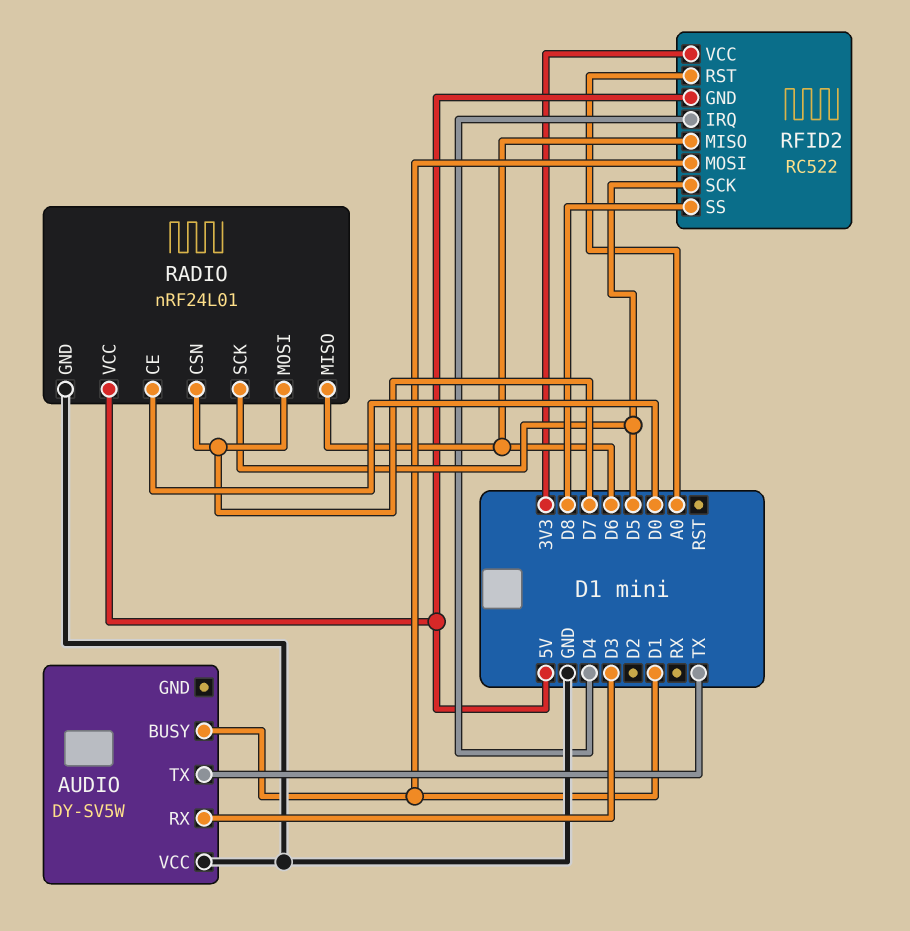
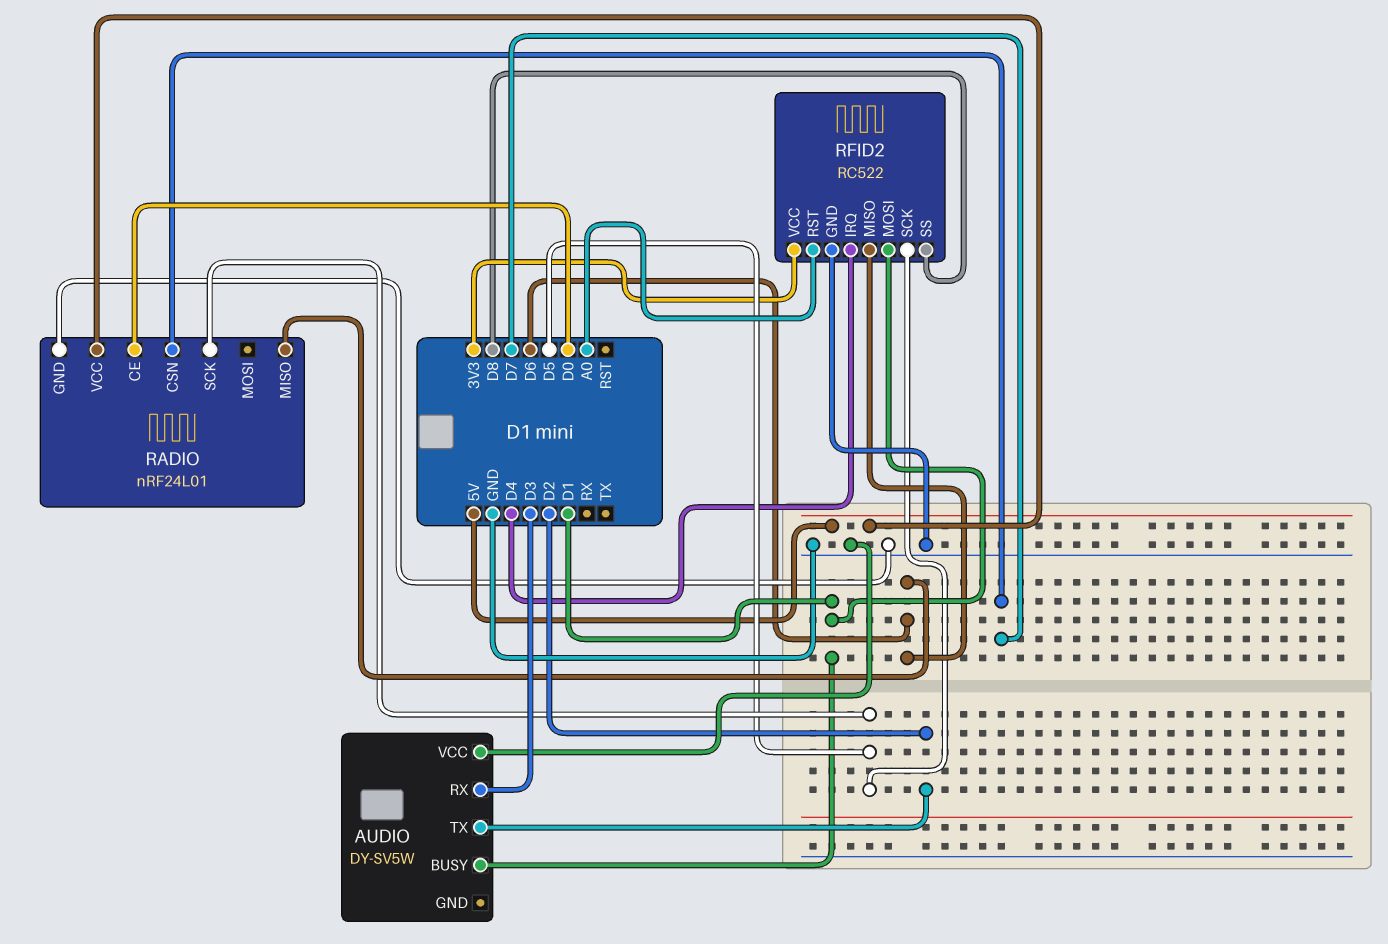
AUDIO pin TX: TX -> D2
RADIO pin MOSI: D7 -> none
RFID2 pin GND: 5V -> GND

